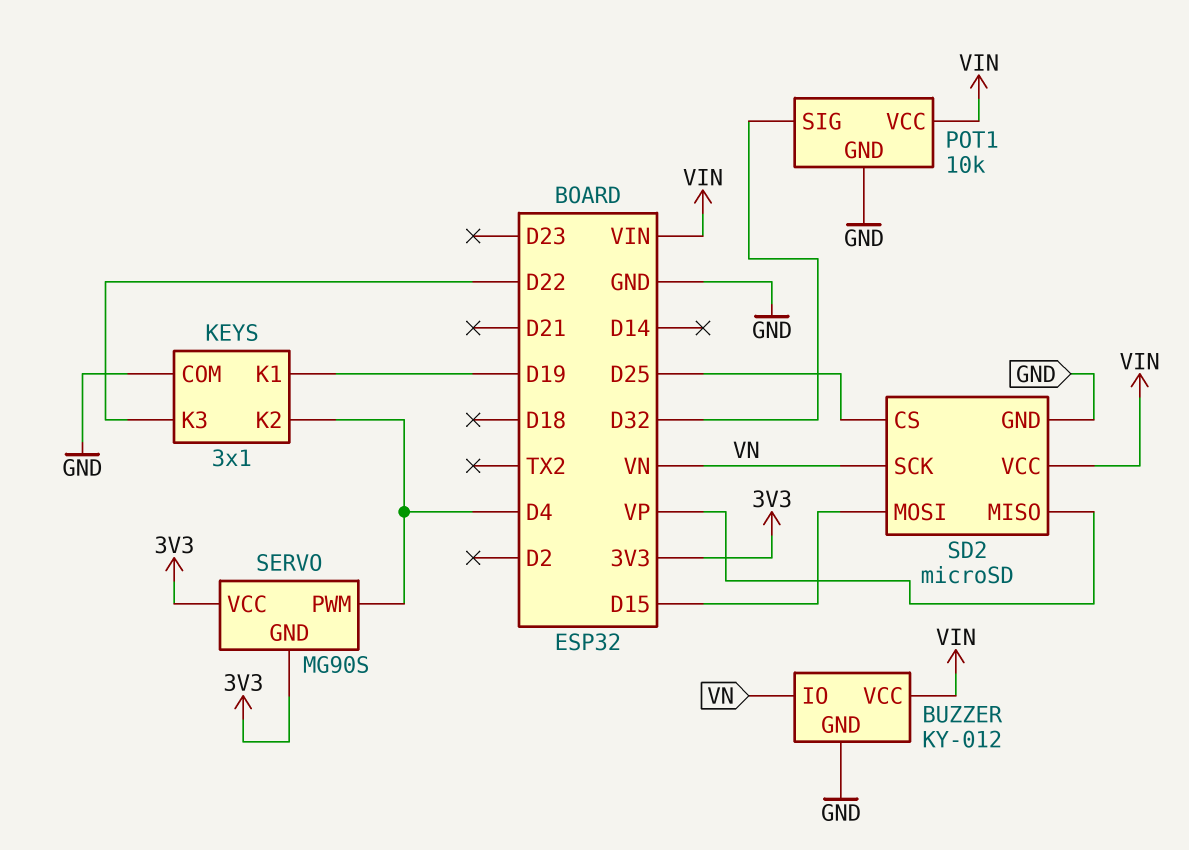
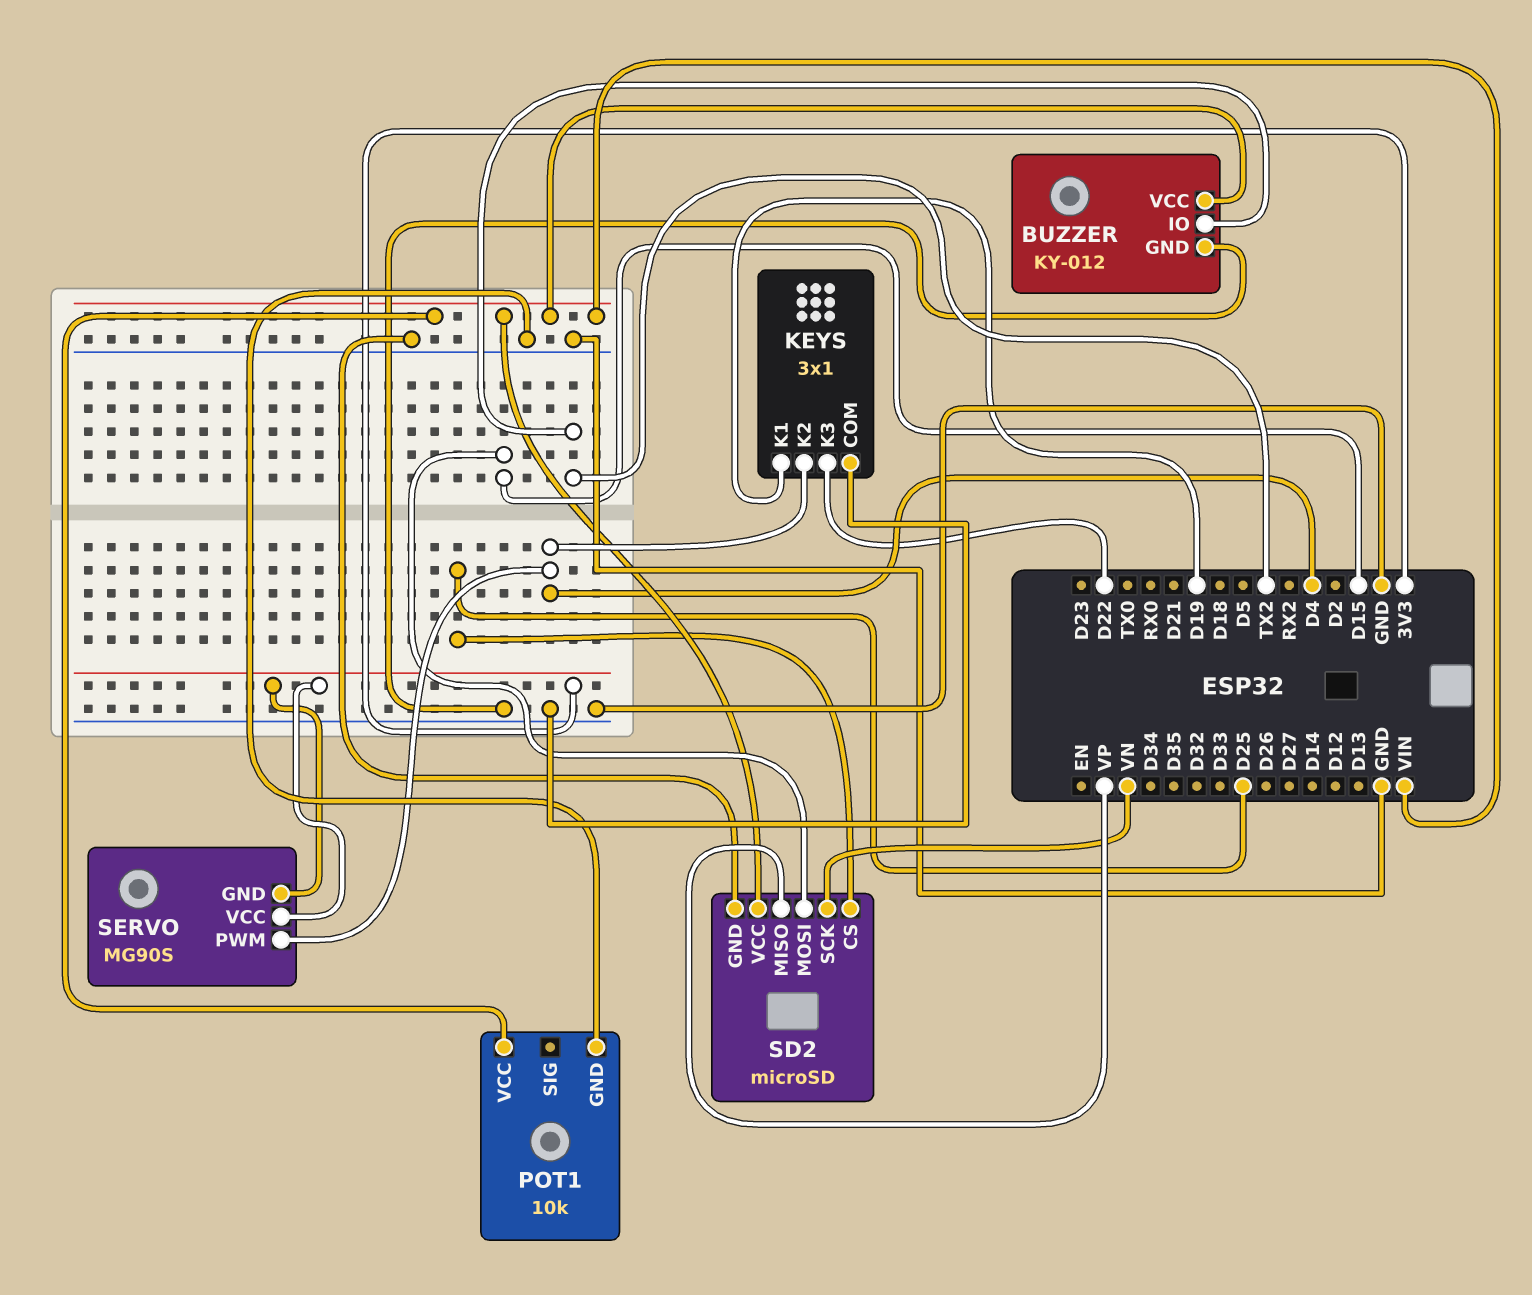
BUZZER pin IO: VN -> TX2
POT1 pin SIG: D32 -> none

